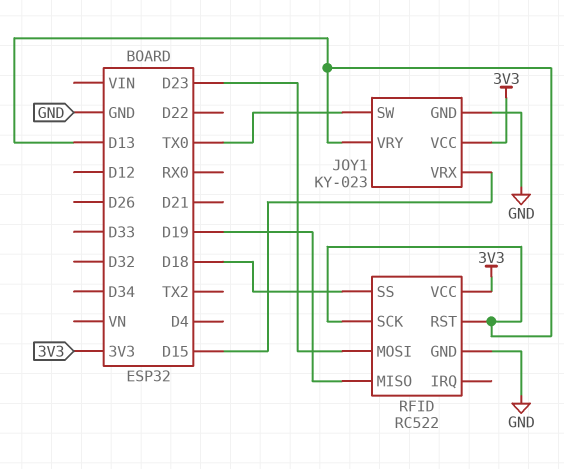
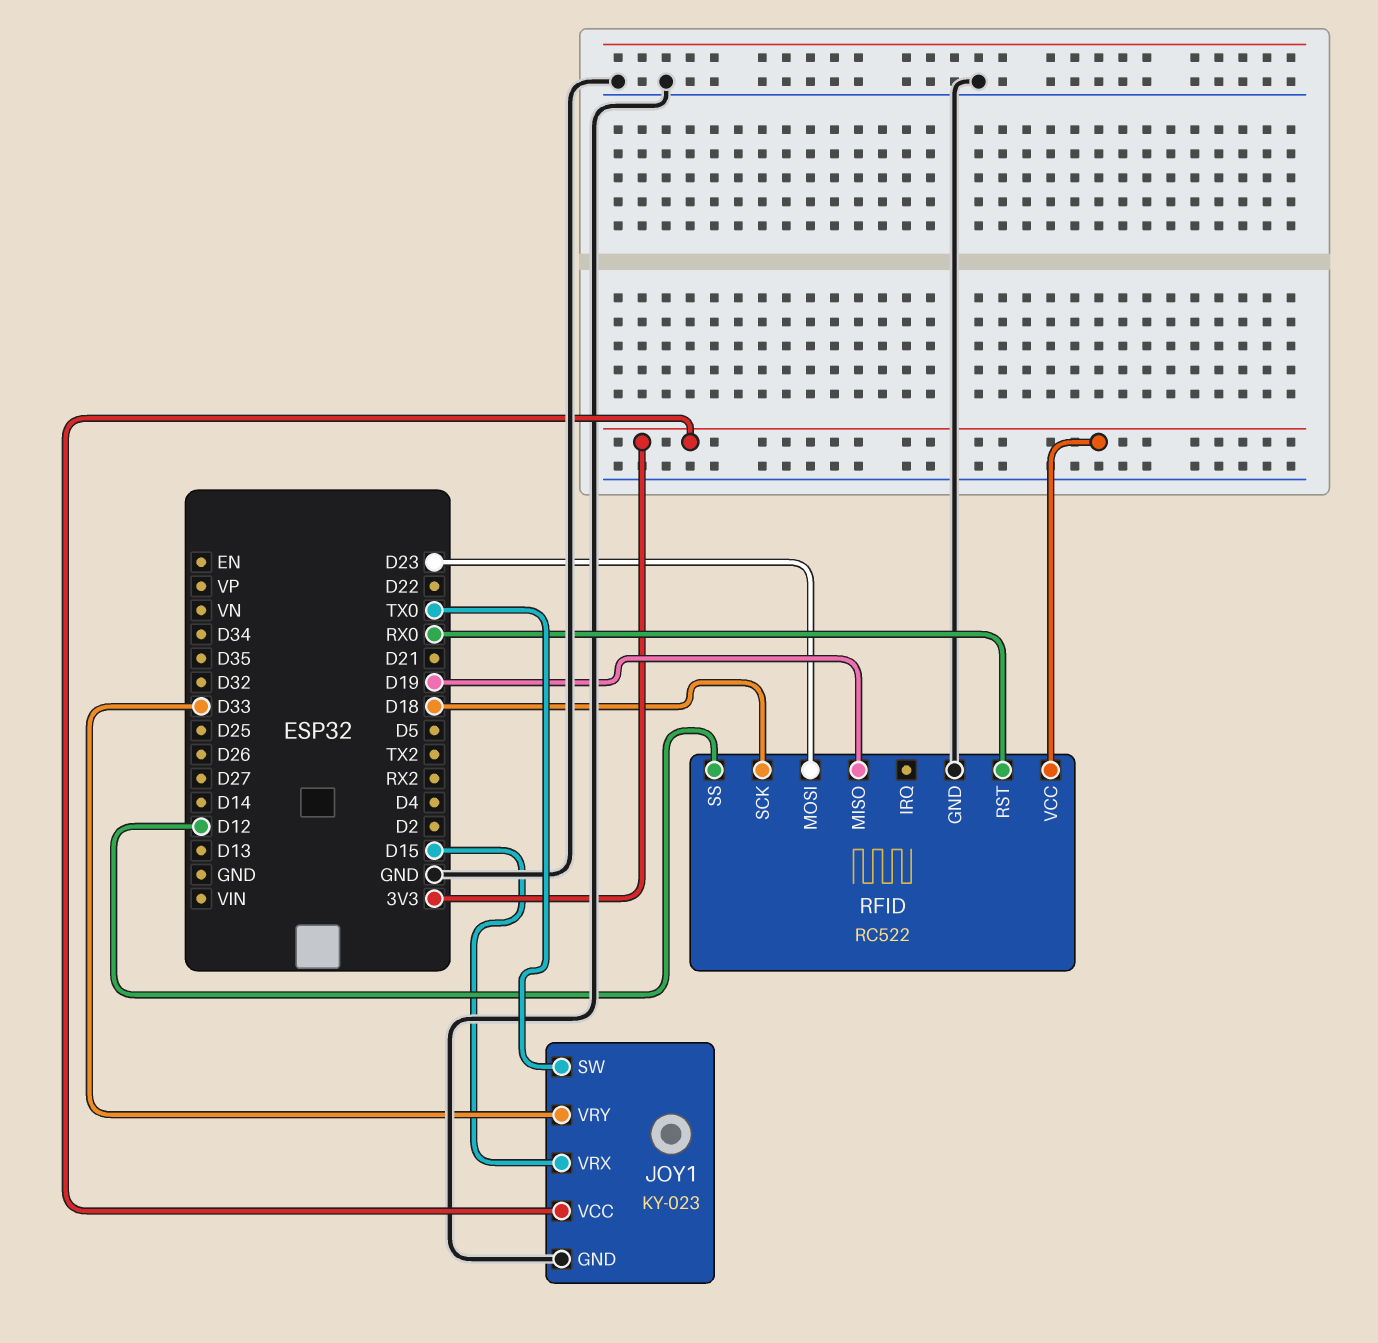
JOY1 pin VRY: D13 -> D33
RFID pin RST: D13 -> RX0
RFID pin SCK: D13 -> D18
RFID pin SS: D18 -> D12

